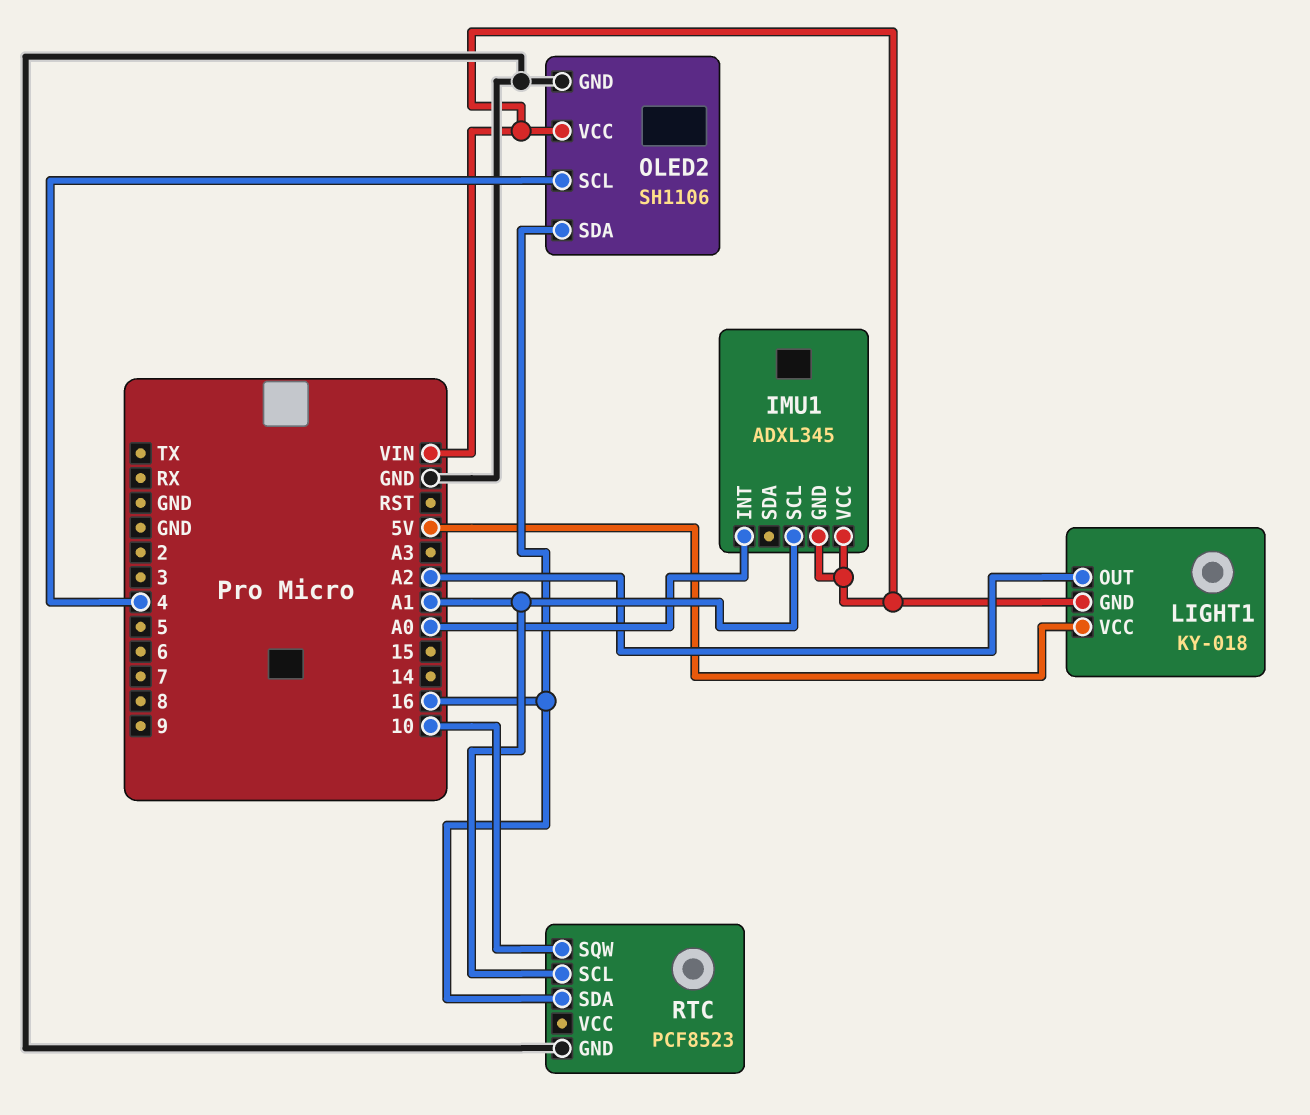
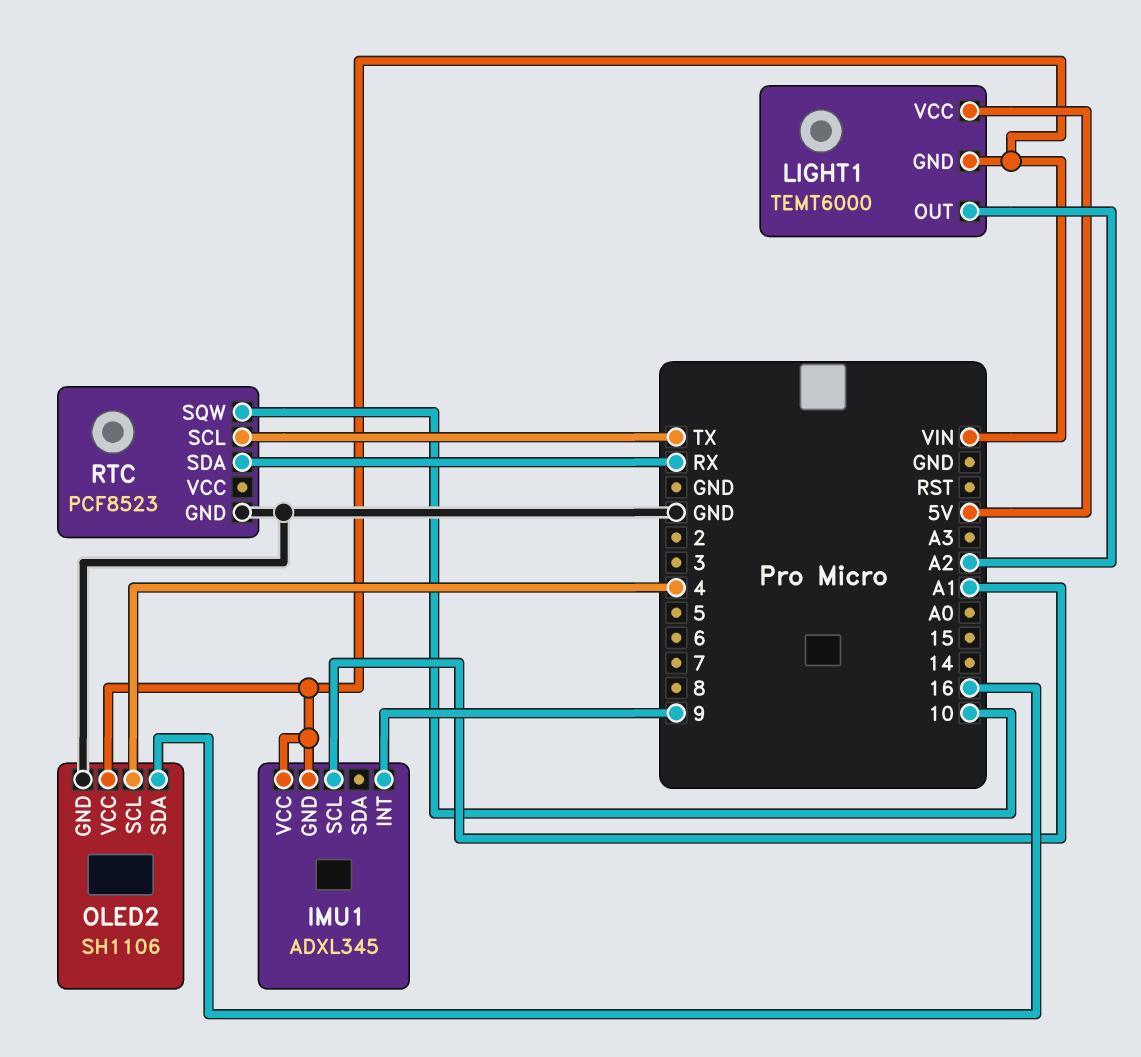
IMU1 pin INT: A0 -> 9
LIGHT1: KY-018 -> TEMT6000
RTC pin SCL: A1 -> TX
RTC pin SDA: 16 -> RX

